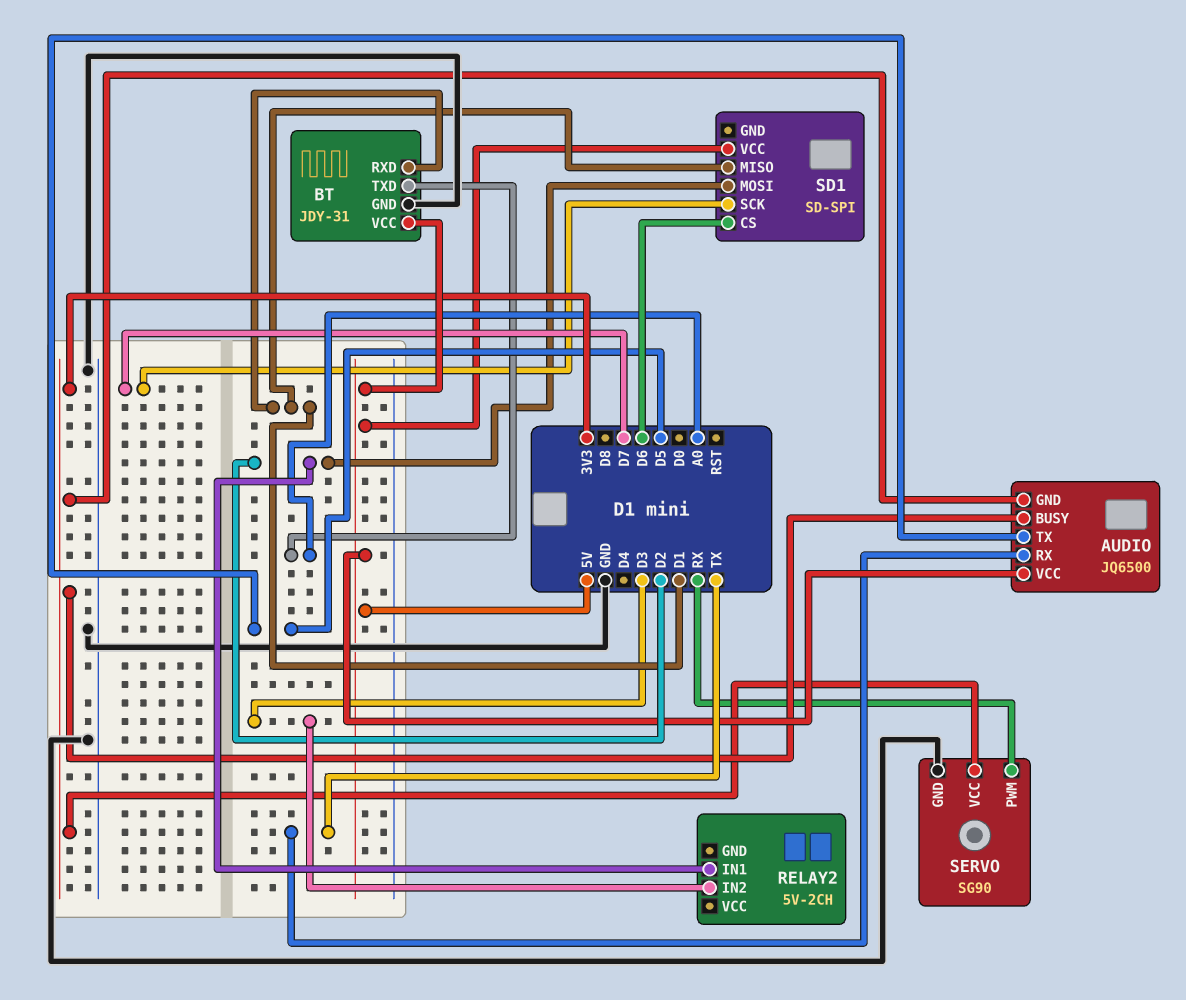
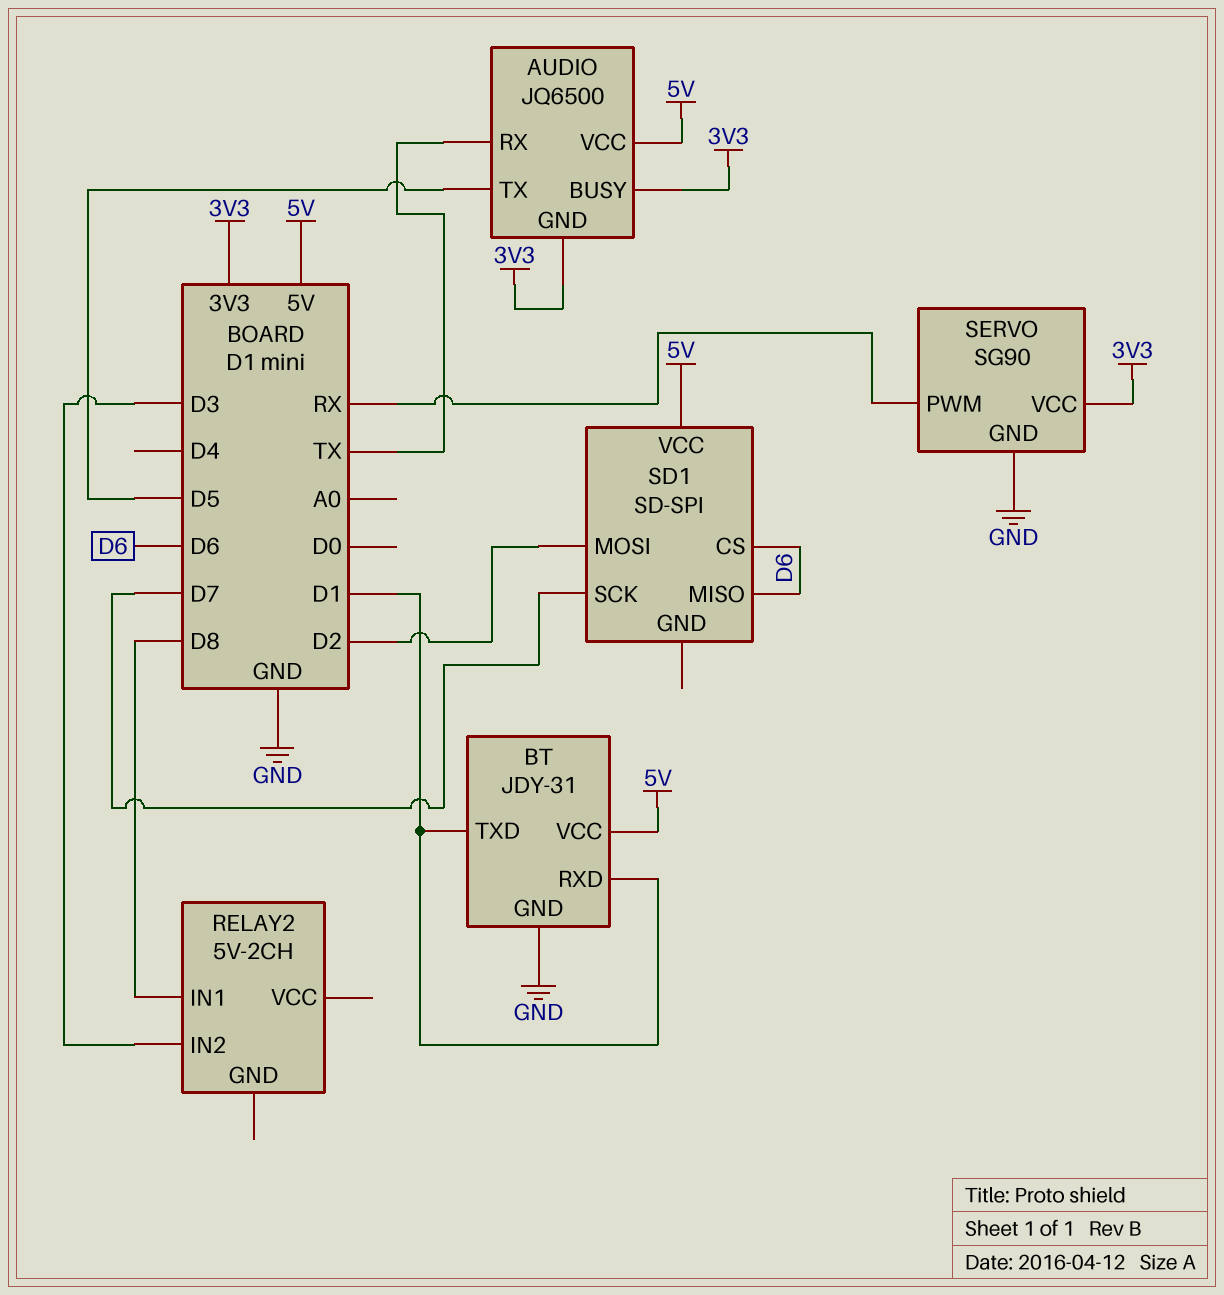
BT pin TXD: A0 -> D1
RELAY2 pin IN1: D2 -> D8
SD1 pin MISO: D1 -> D6

